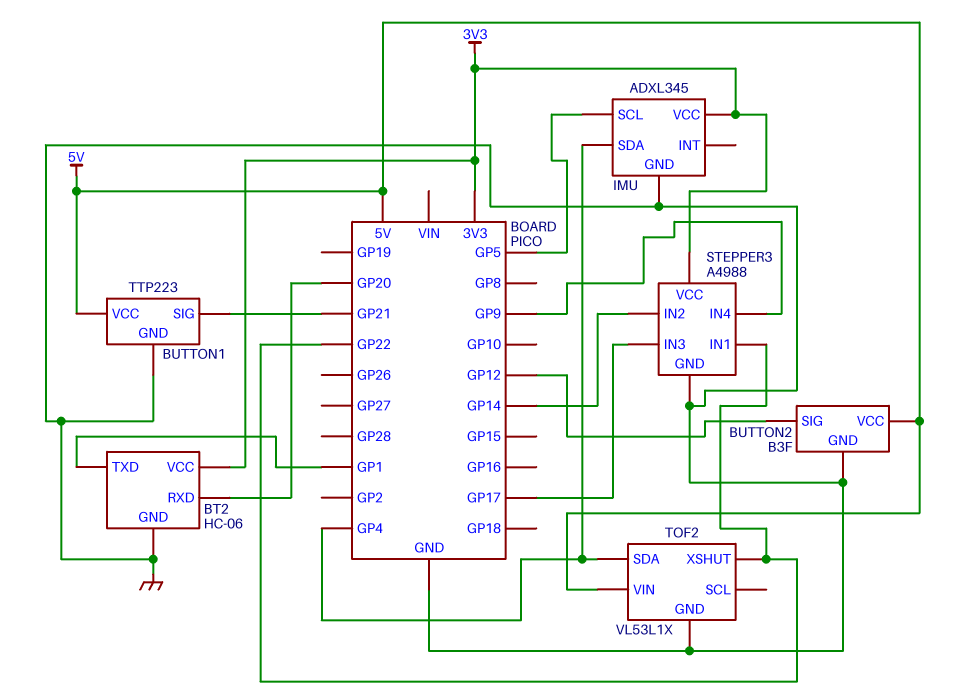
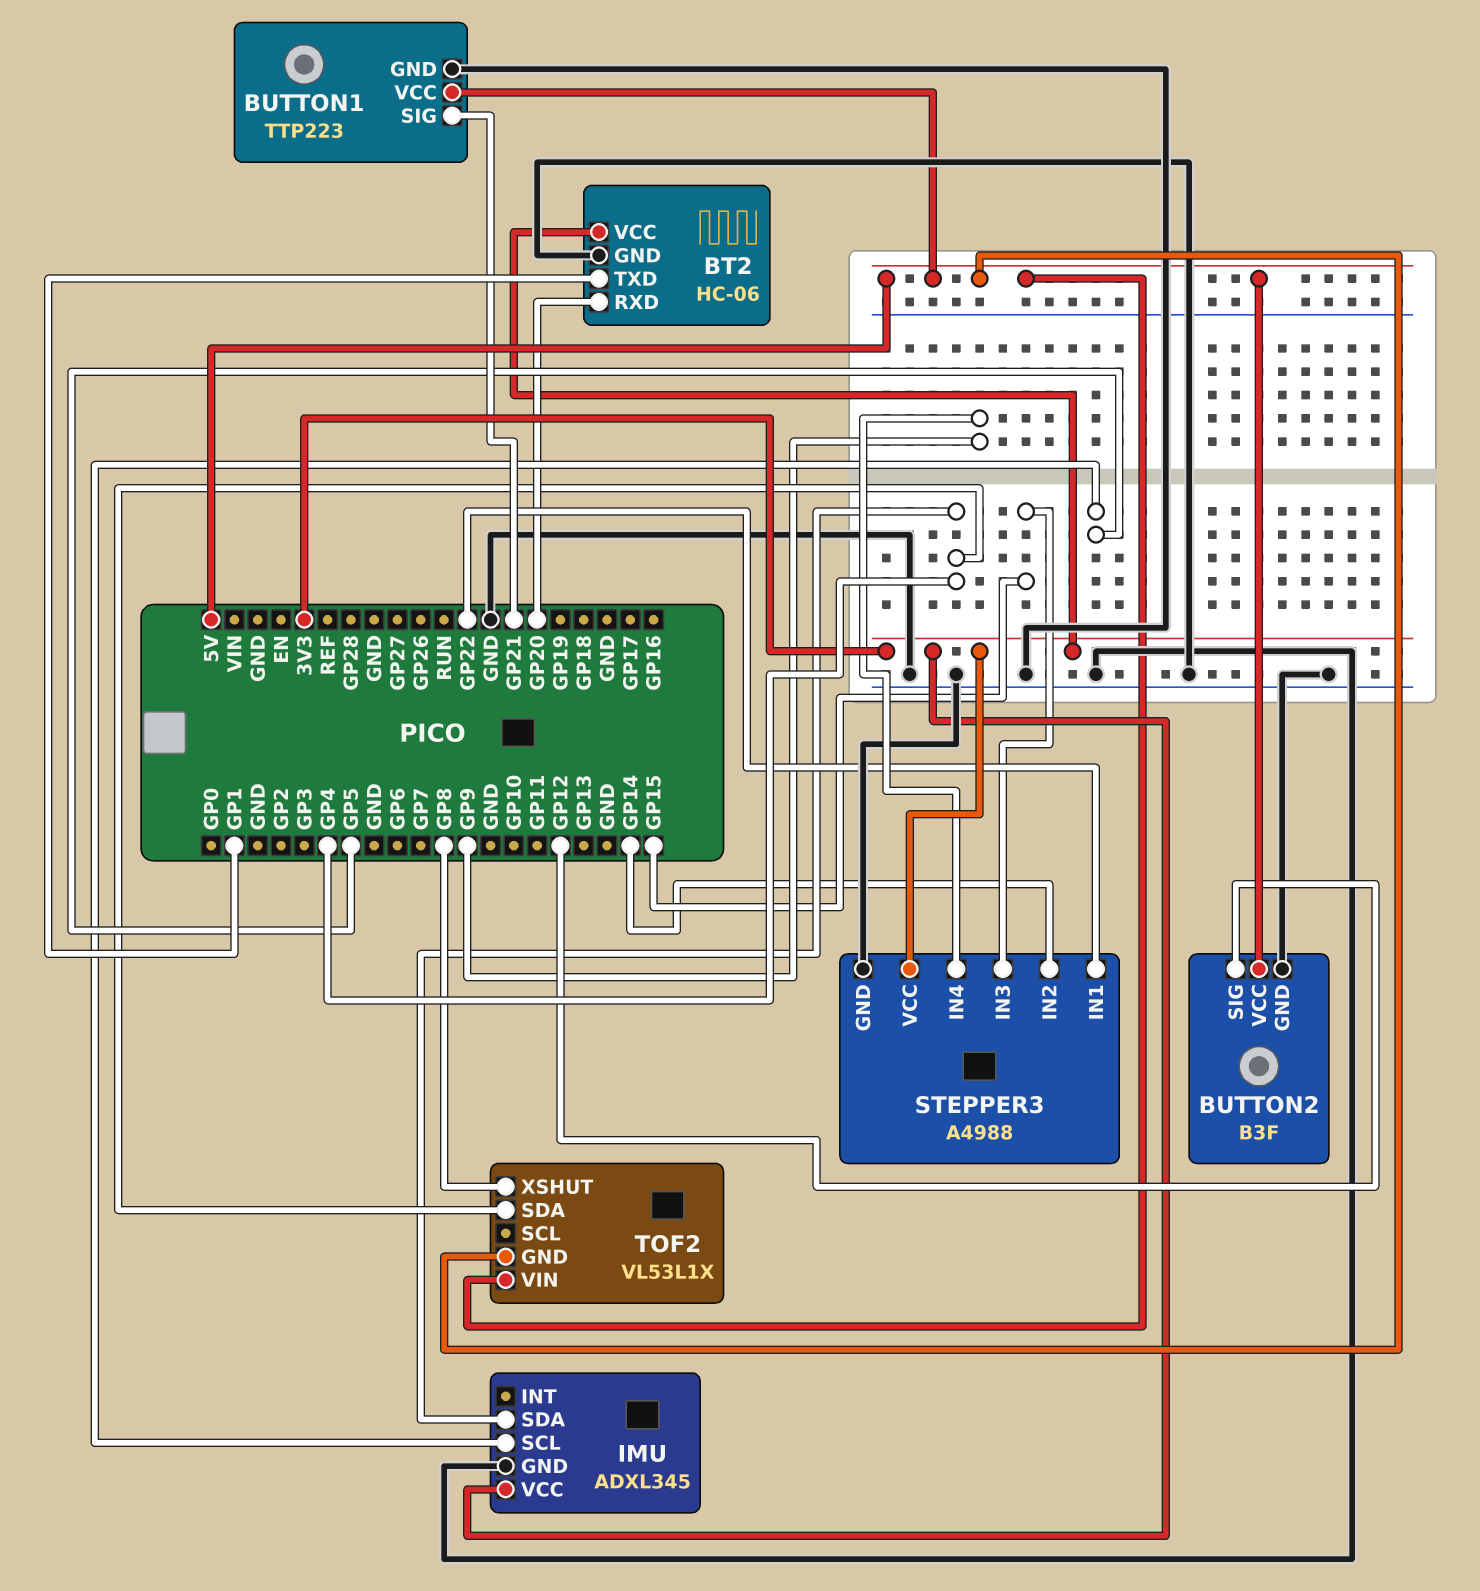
STEPPER3 pin IN3: GP17 -> GP15
TOF2 pin GND: GND -> 5V
TOF2 pin XSHUT: GP22 -> GP8

